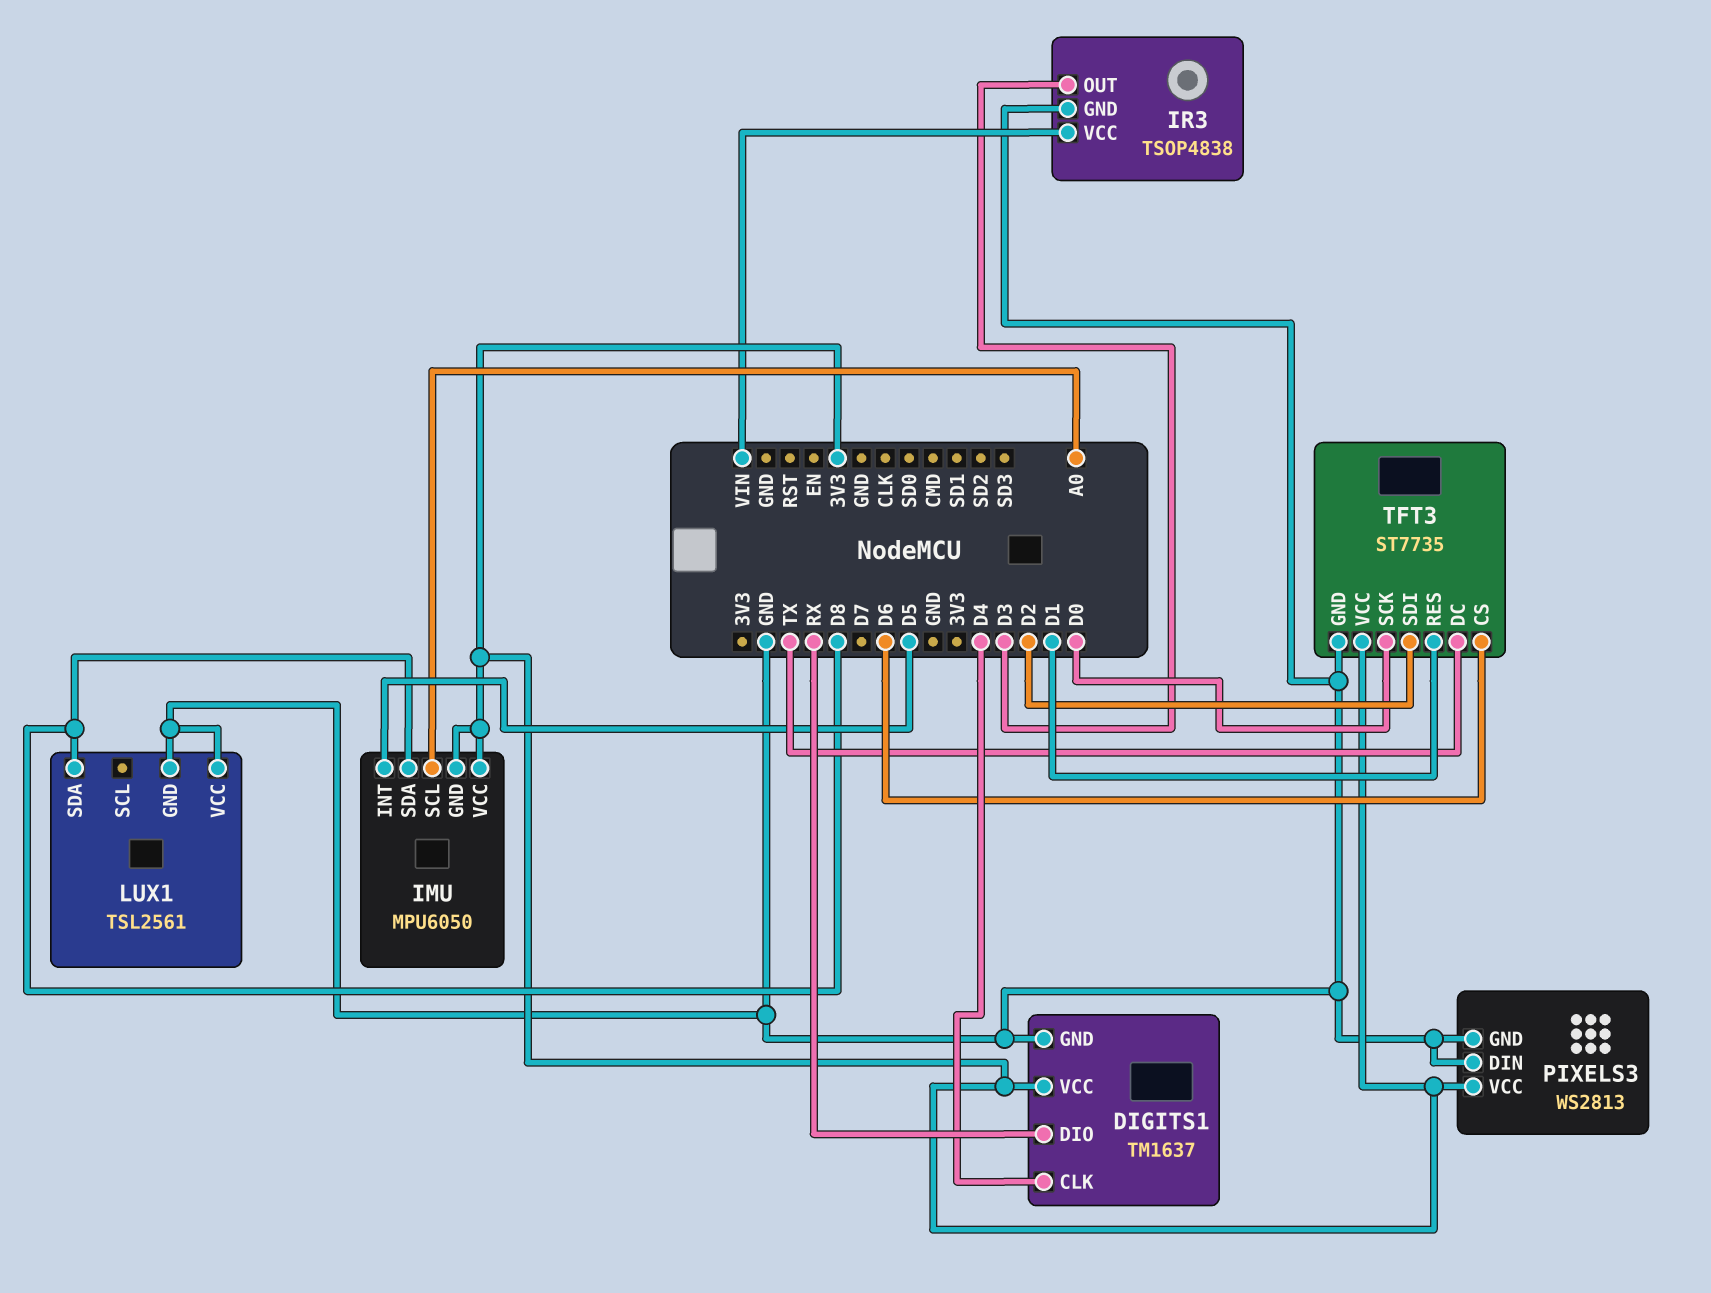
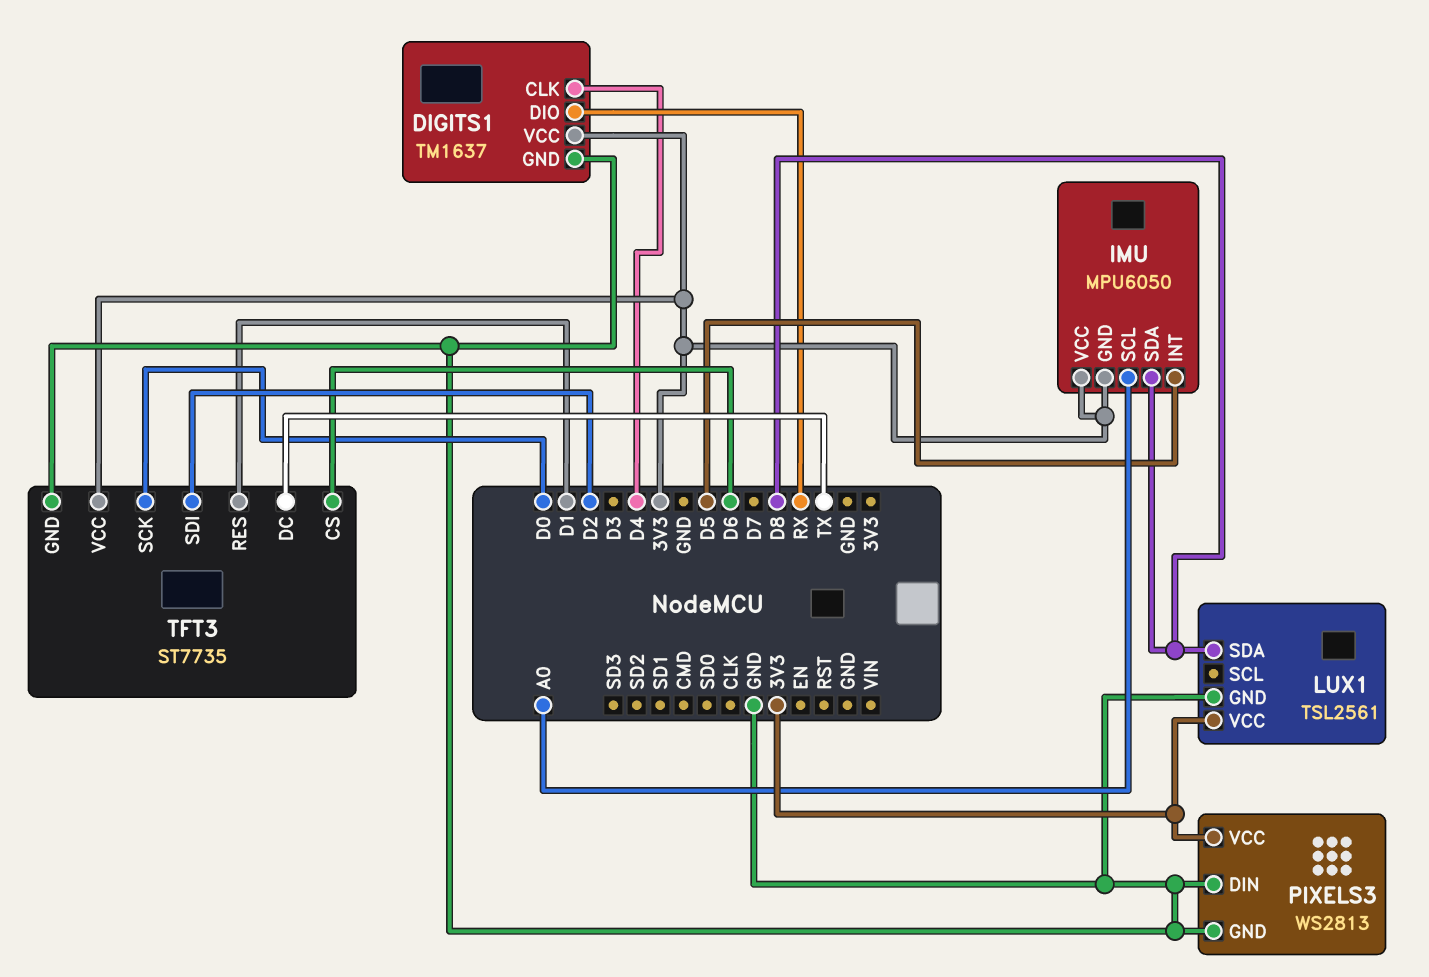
IR3: TSOP4838 -> none
IR3 pin GND: GND -> none
IR3 pin OUT: D3 -> none
IR3 pin VCC: VIN -> none
LUX1 pin VCC: GND -> 3V3

